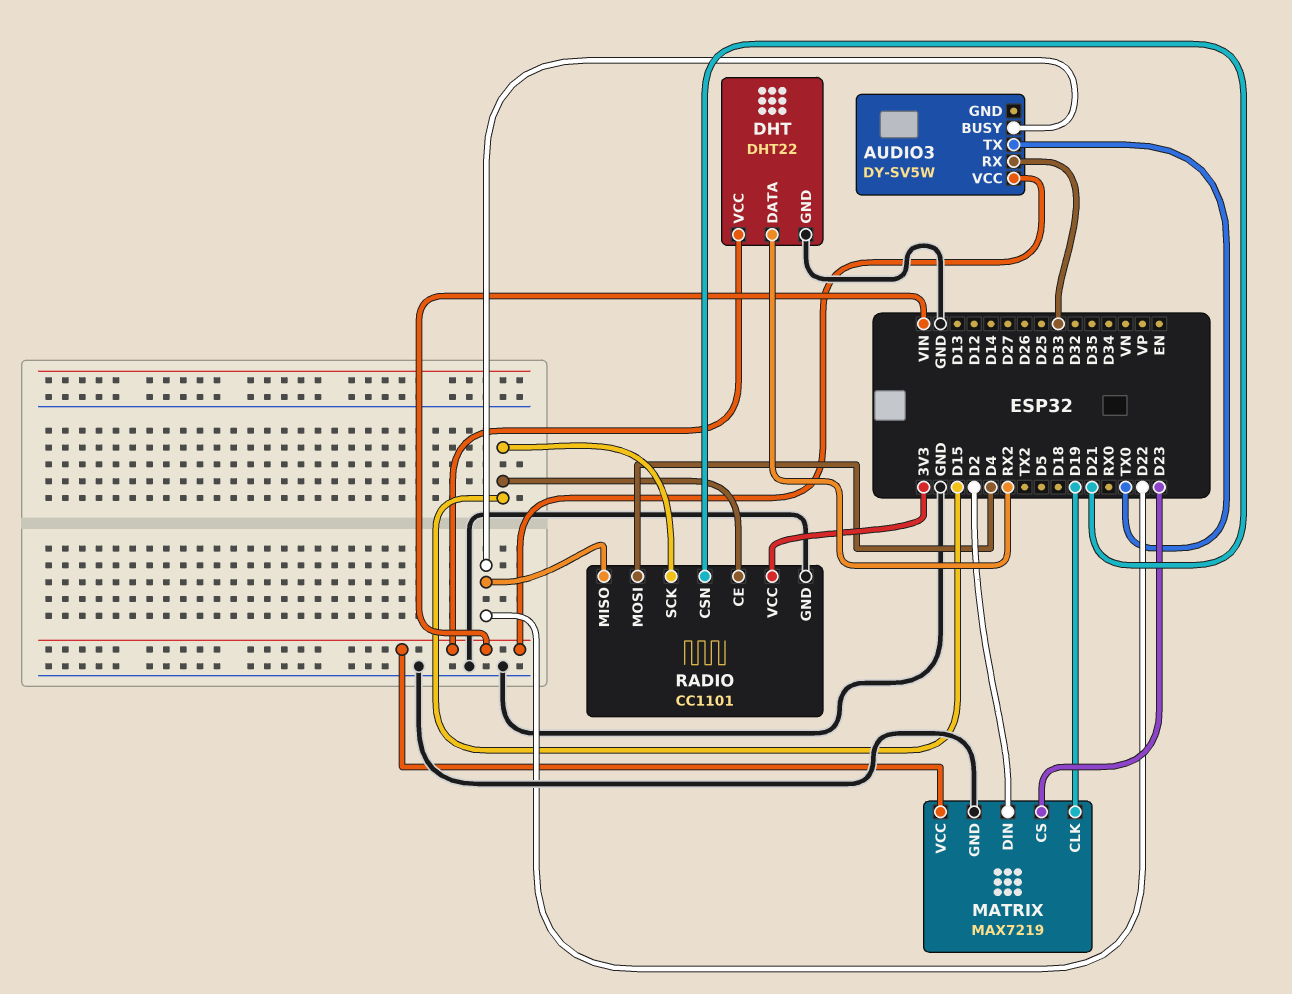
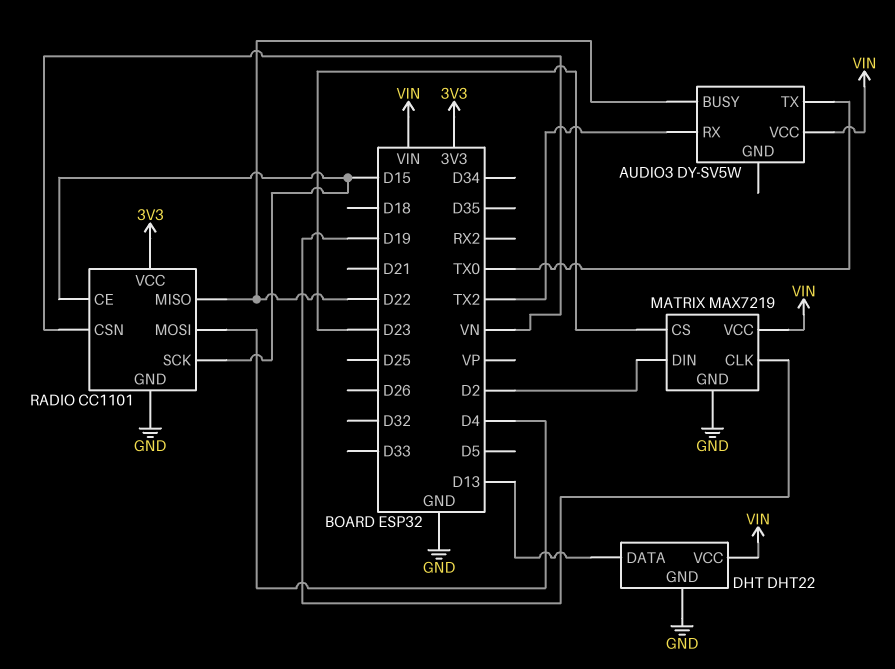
AUDIO3 pin RX: D33 -> TX2
DHT pin DATA: RX2 -> D13
RADIO pin CSN: D21 -> VN

